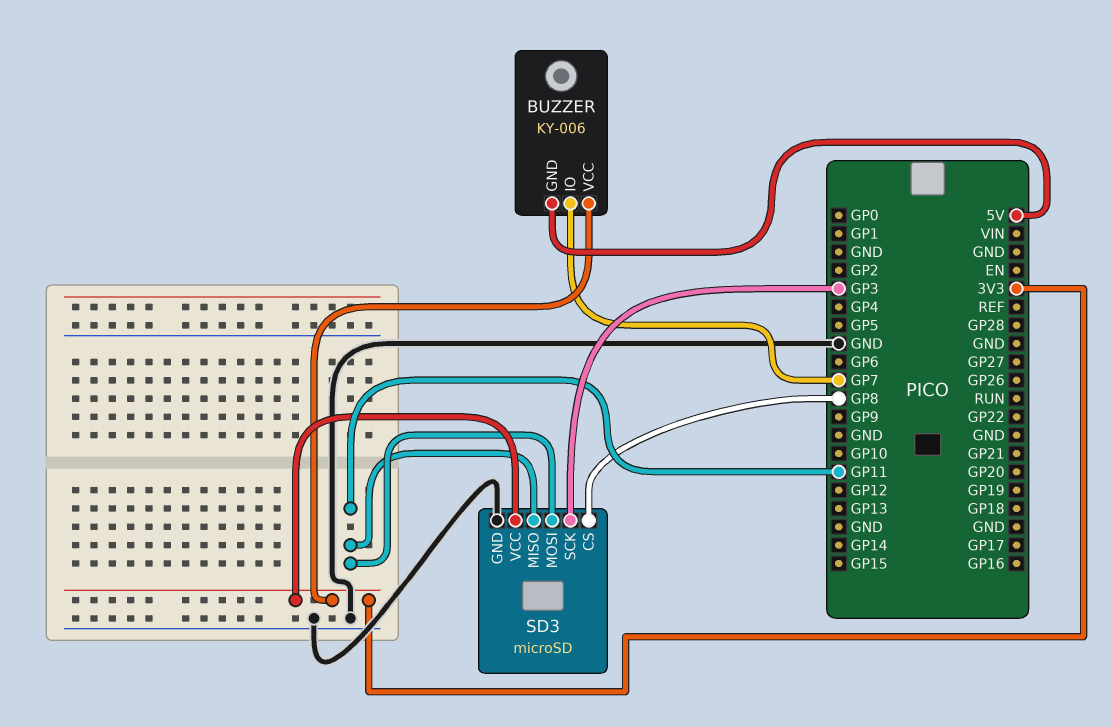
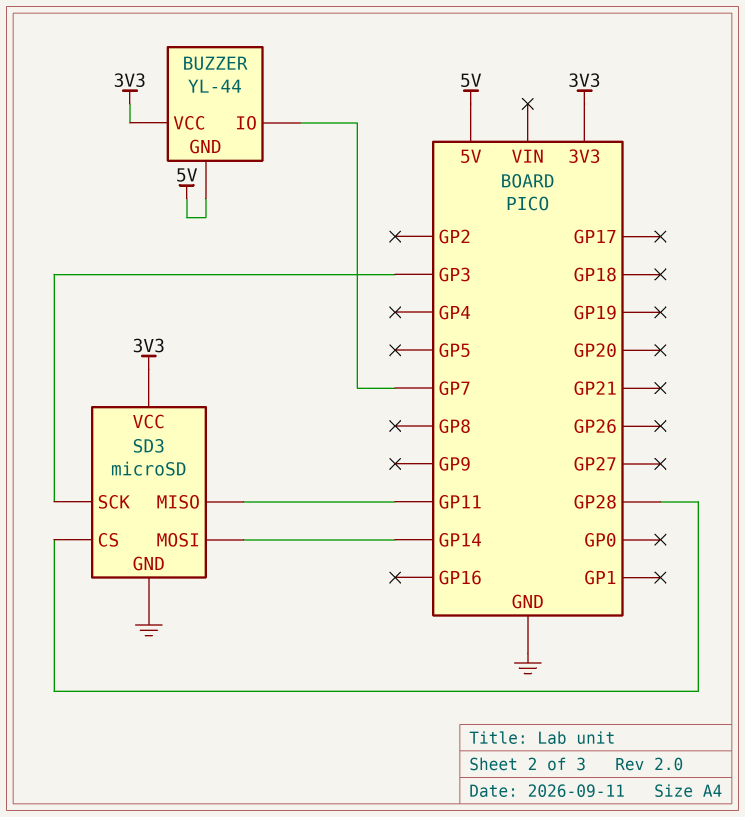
BUZZER: KY-006 -> YL-44
SD3 pin CS: GP8 -> GP28
SD3 pin MOSI: GP11 -> GP14

